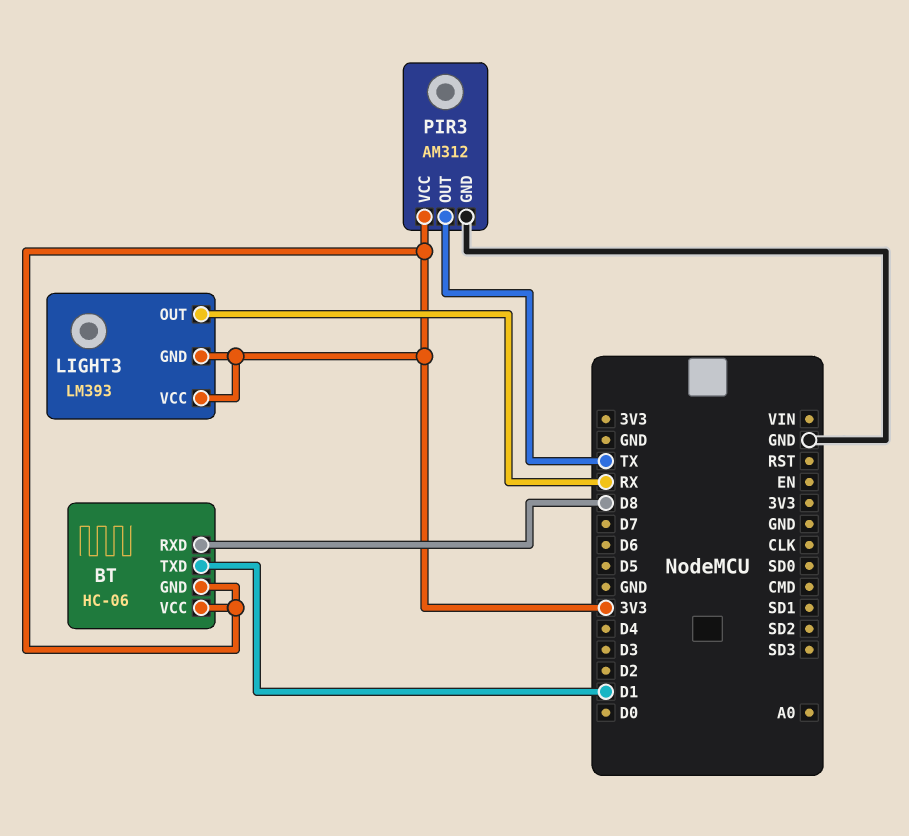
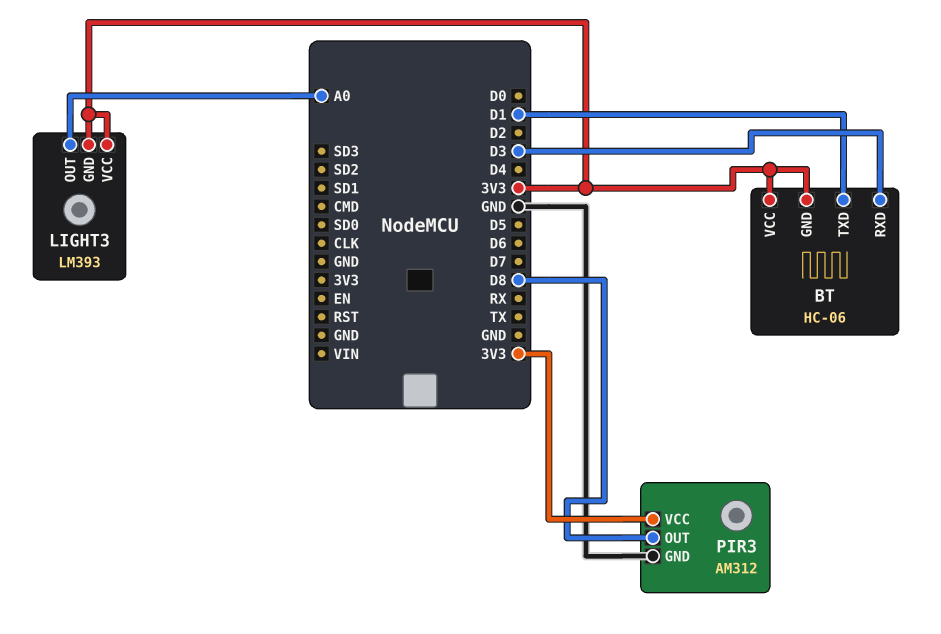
BT pin RXD: D8 -> D3
LIGHT3 pin OUT: RX -> A0
PIR3 pin OUT: TX -> D8

